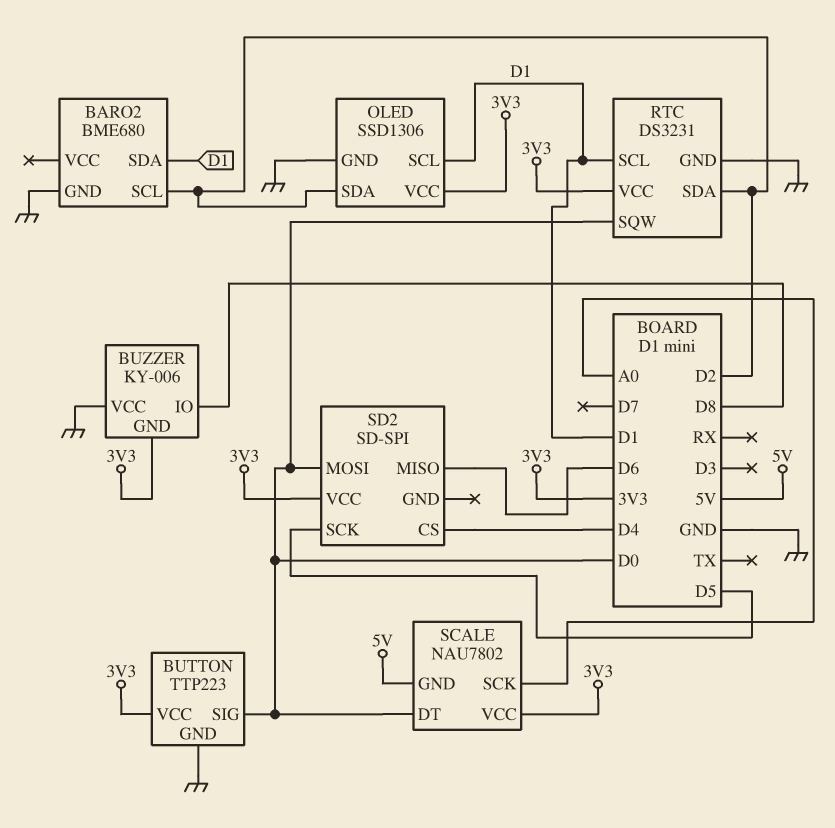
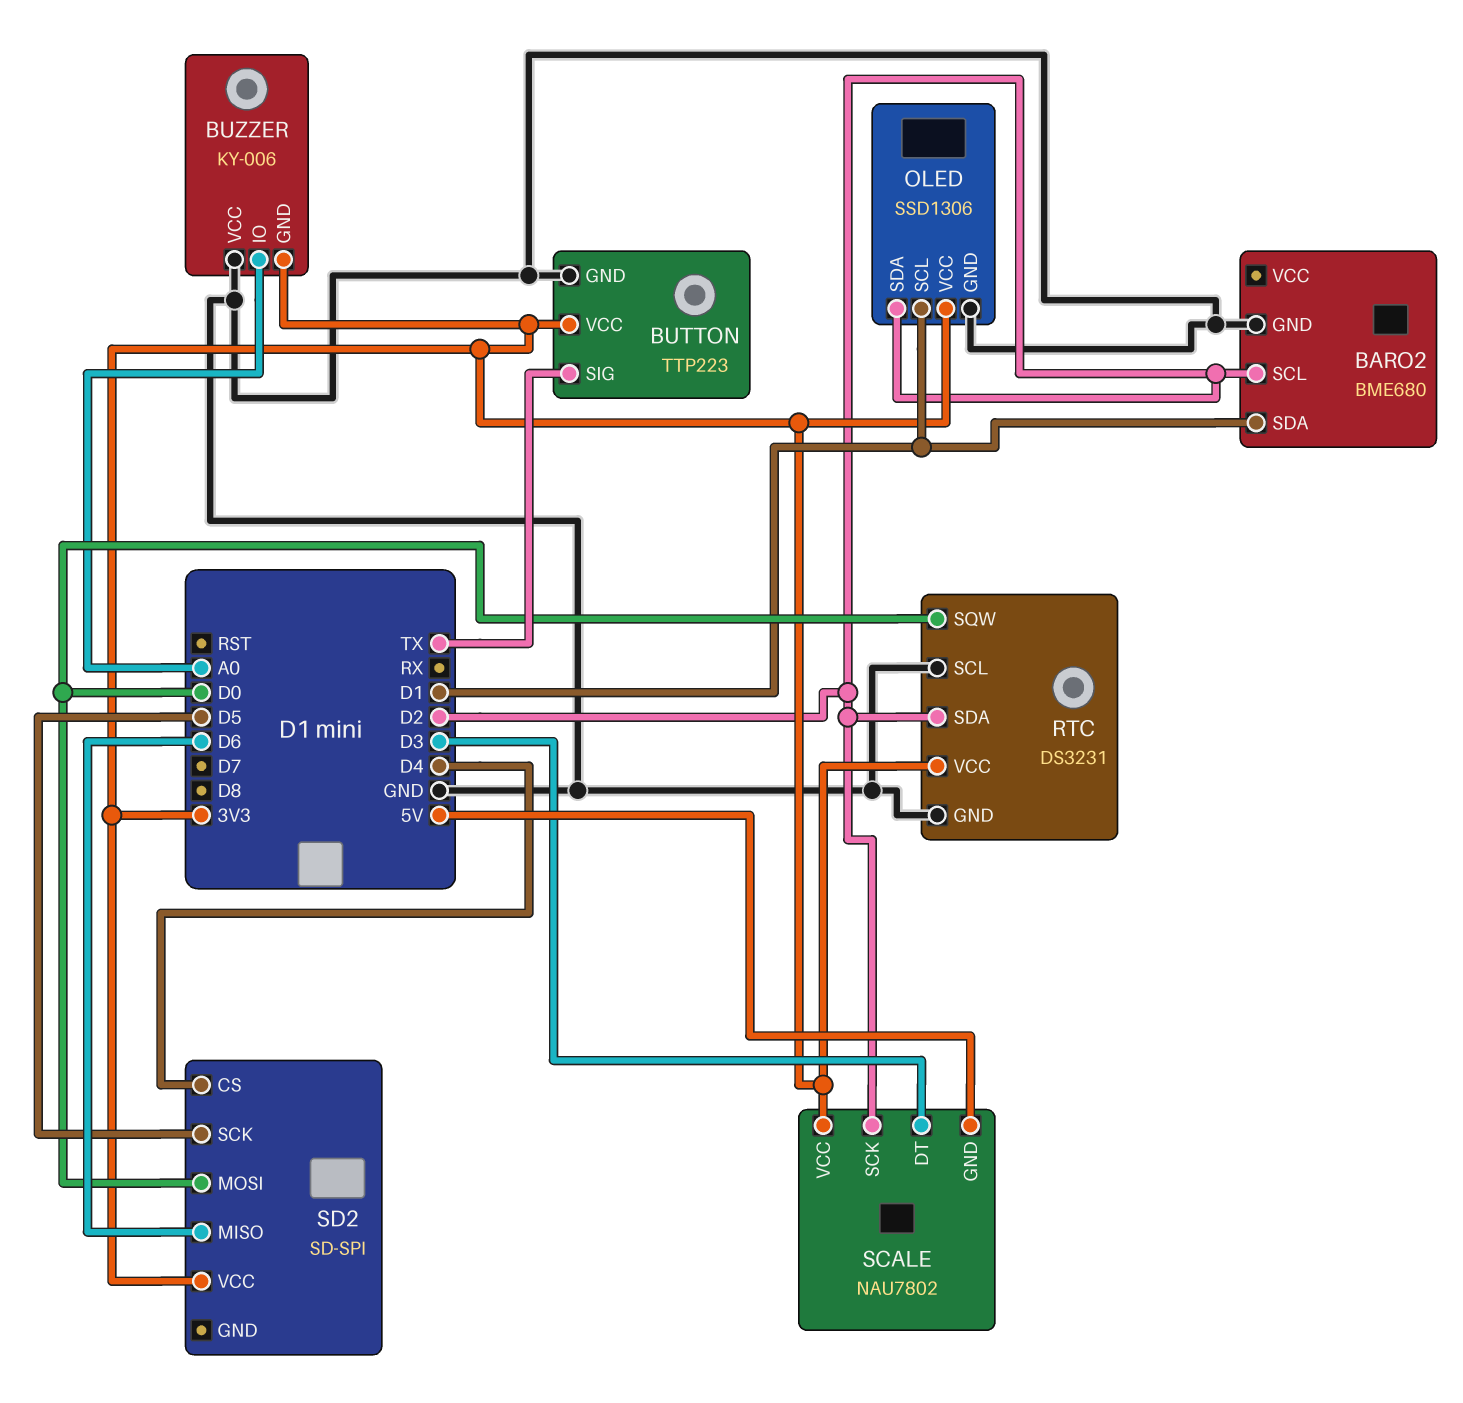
BUTTON pin SIG: D0 -> TX
BUZZER pin IO: D8 -> A0
RTC pin SCL: D1 -> GND
SCALE pin DT: D0 -> D3
SCALE pin SCK: A0 -> D2

